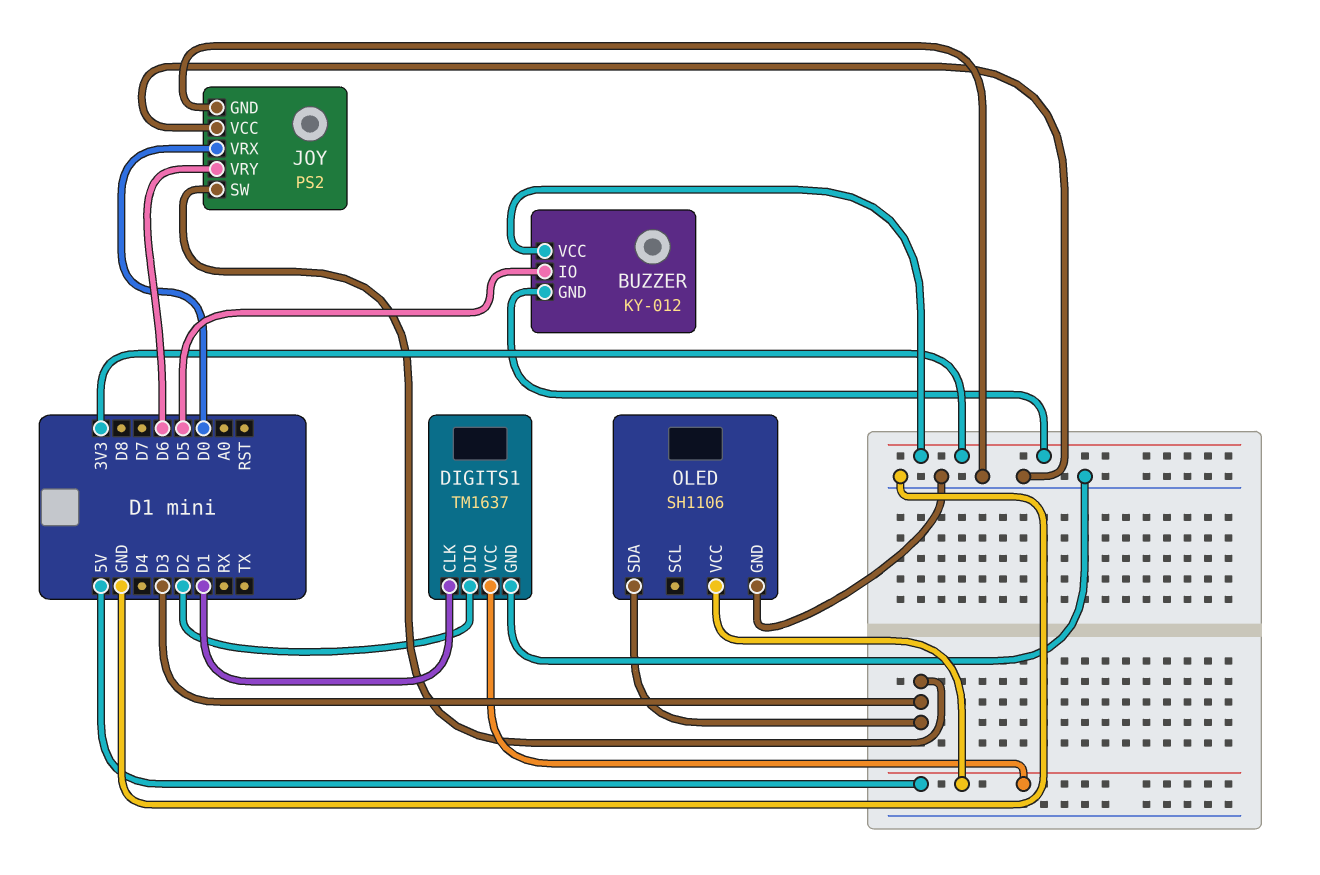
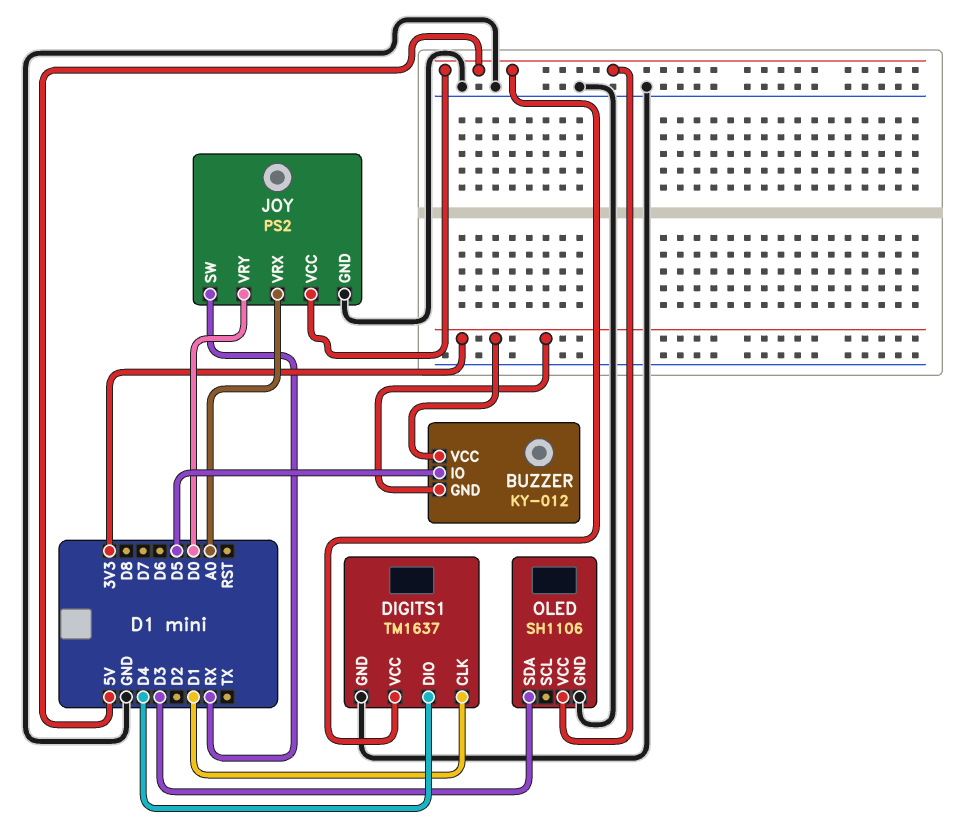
DIGITS1 pin DIO: D2 -> D4
JOY pin SW: D3 -> RX
JOY pin VCC: GND -> 5V
JOY pin VRX: D0 -> A0
JOY pin VRY: D6 -> D0

